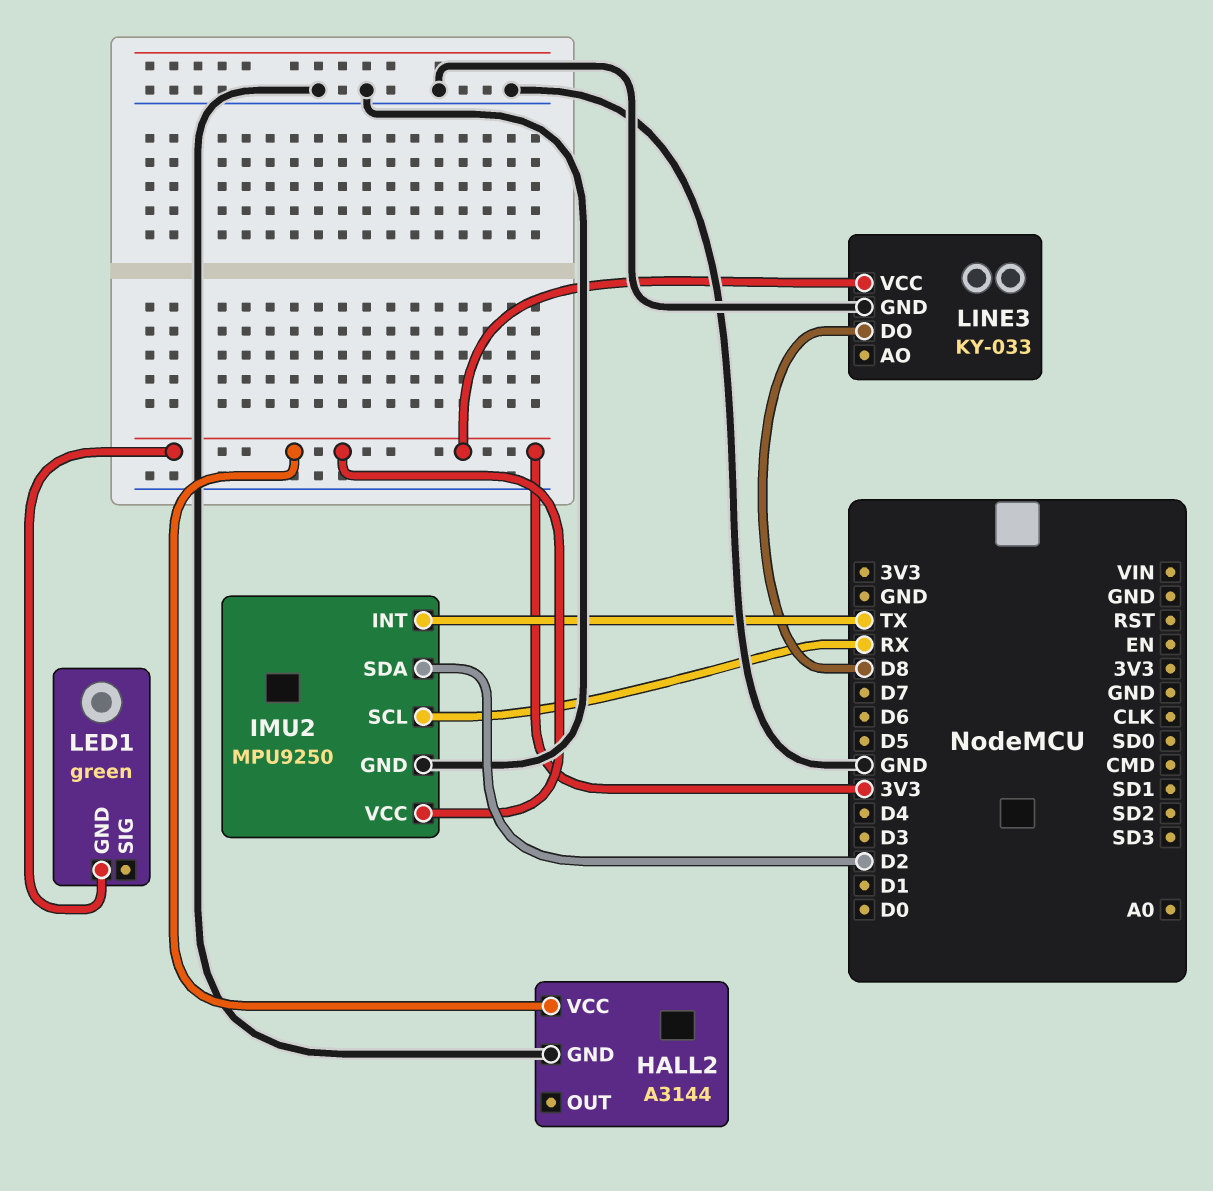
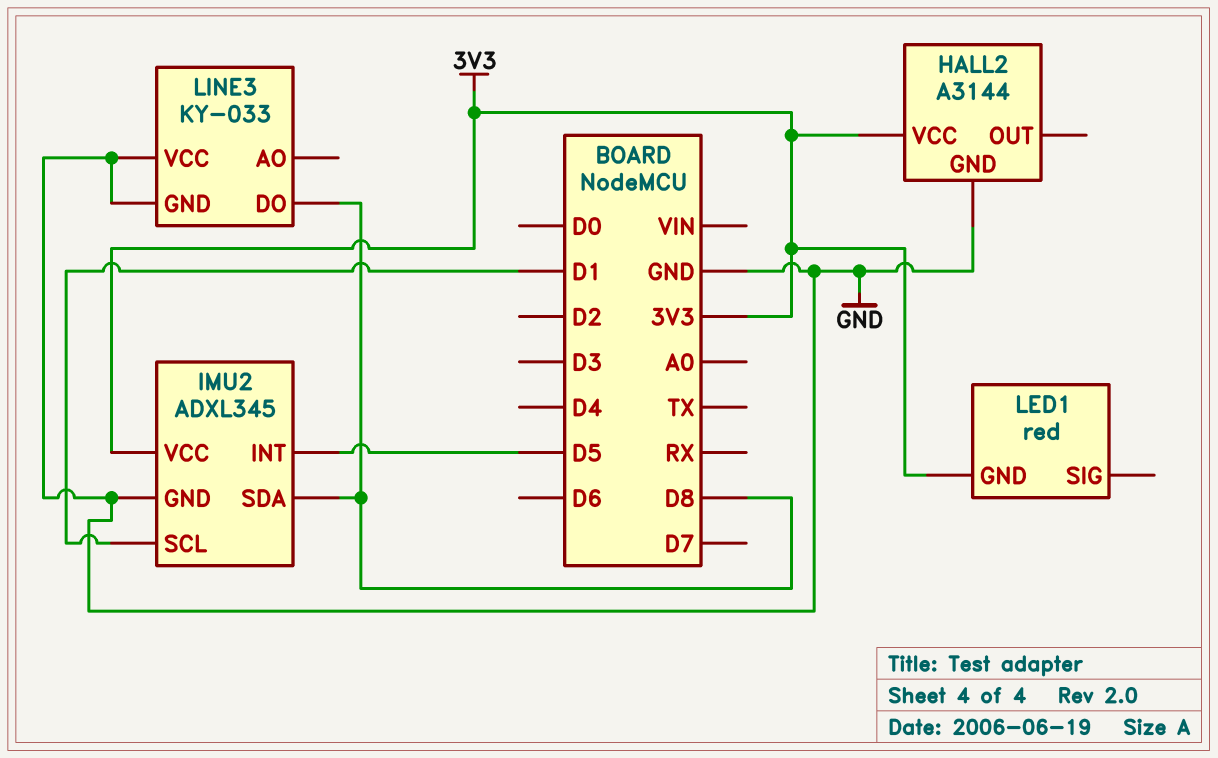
IMU2: MPU9250 -> ADXL345
IMU2 pin INT: TX -> D5
IMU2 pin SCL: RX -> D1
IMU2 pin SDA: D2 -> D8
LED1: green -> red
LINE3 pin VCC: 3V3 -> GND

